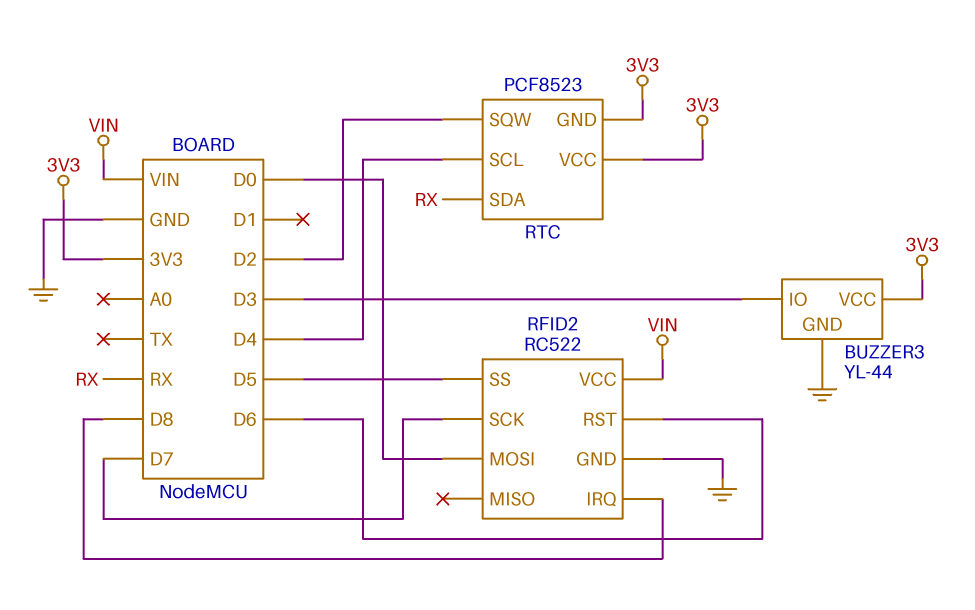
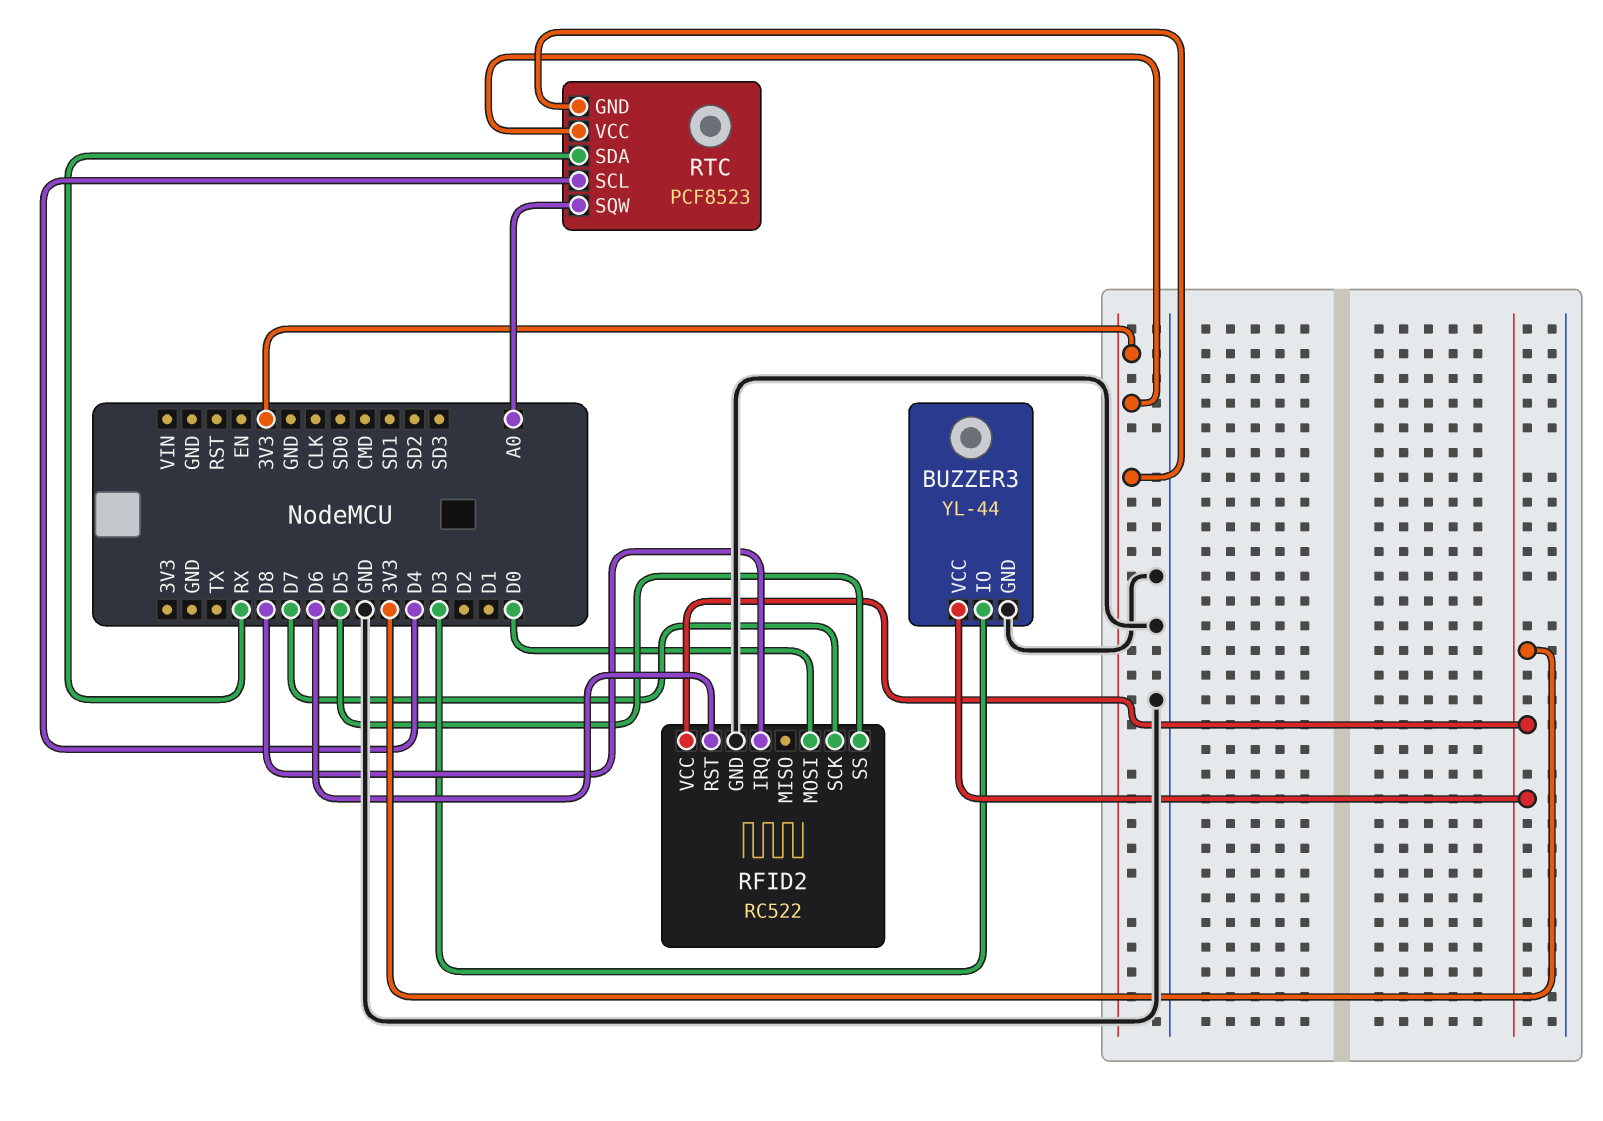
RFID2 pin VCC: VIN -> 3V3
RTC pin SQW: D2 -> A0

